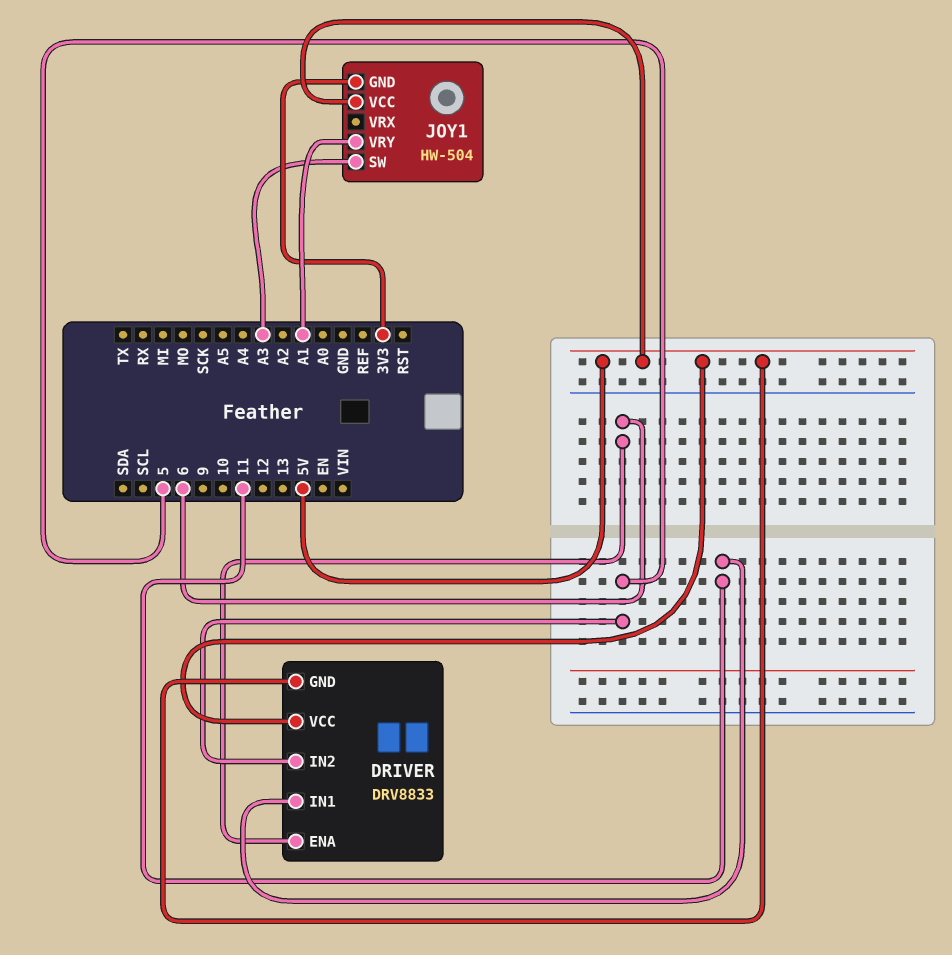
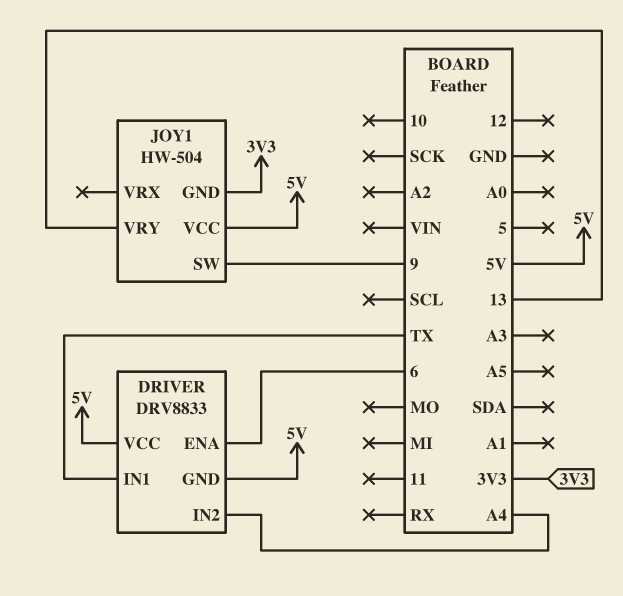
DRIVER pin IN1: 11 -> TX
DRIVER pin IN2: 5 -> A4
JOY1 pin SW: A3 -> 9
JOY1 pin VRY: A1 -> 13

